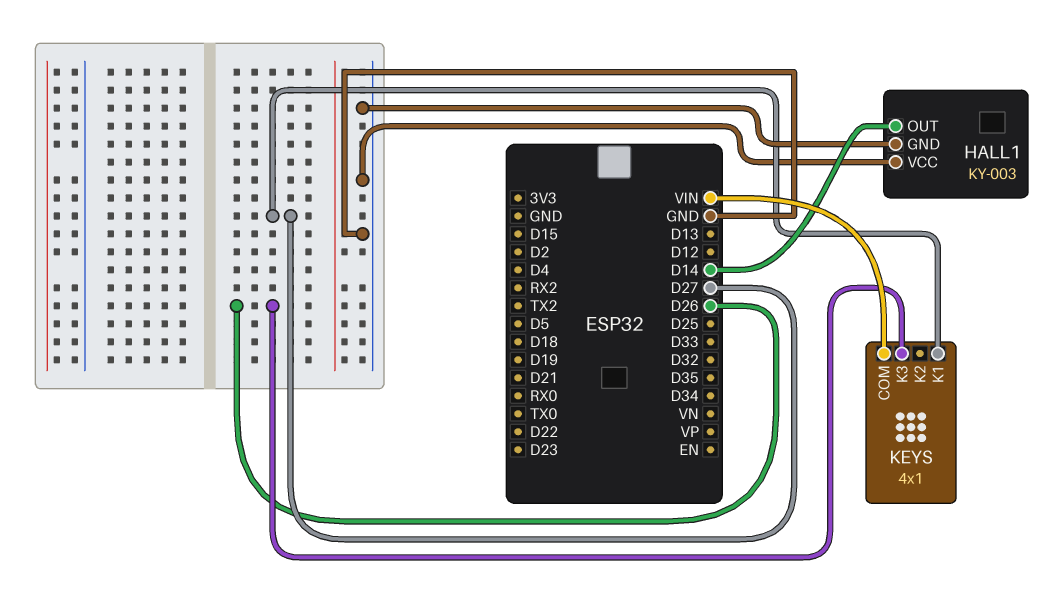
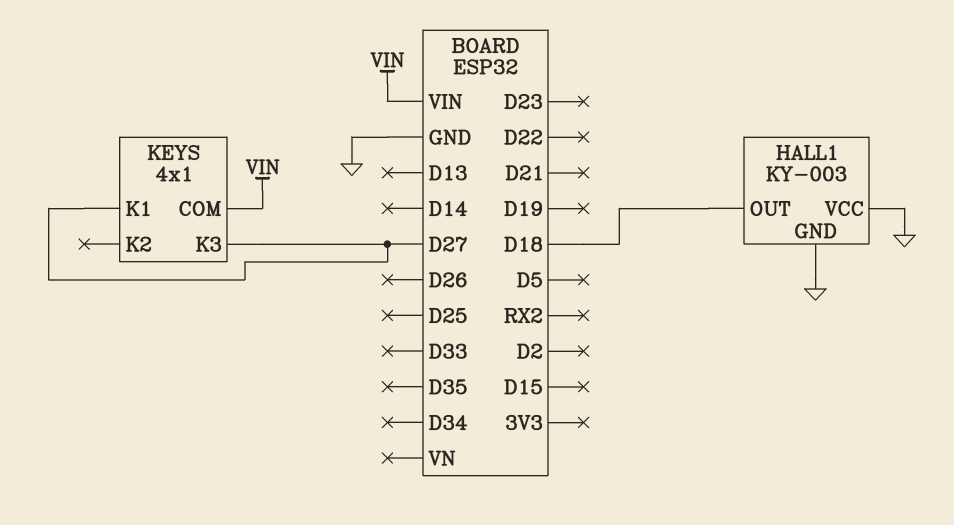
HALL1 pin OUT: D14 -> D18
KEYS pin K3: D26 -> D27

